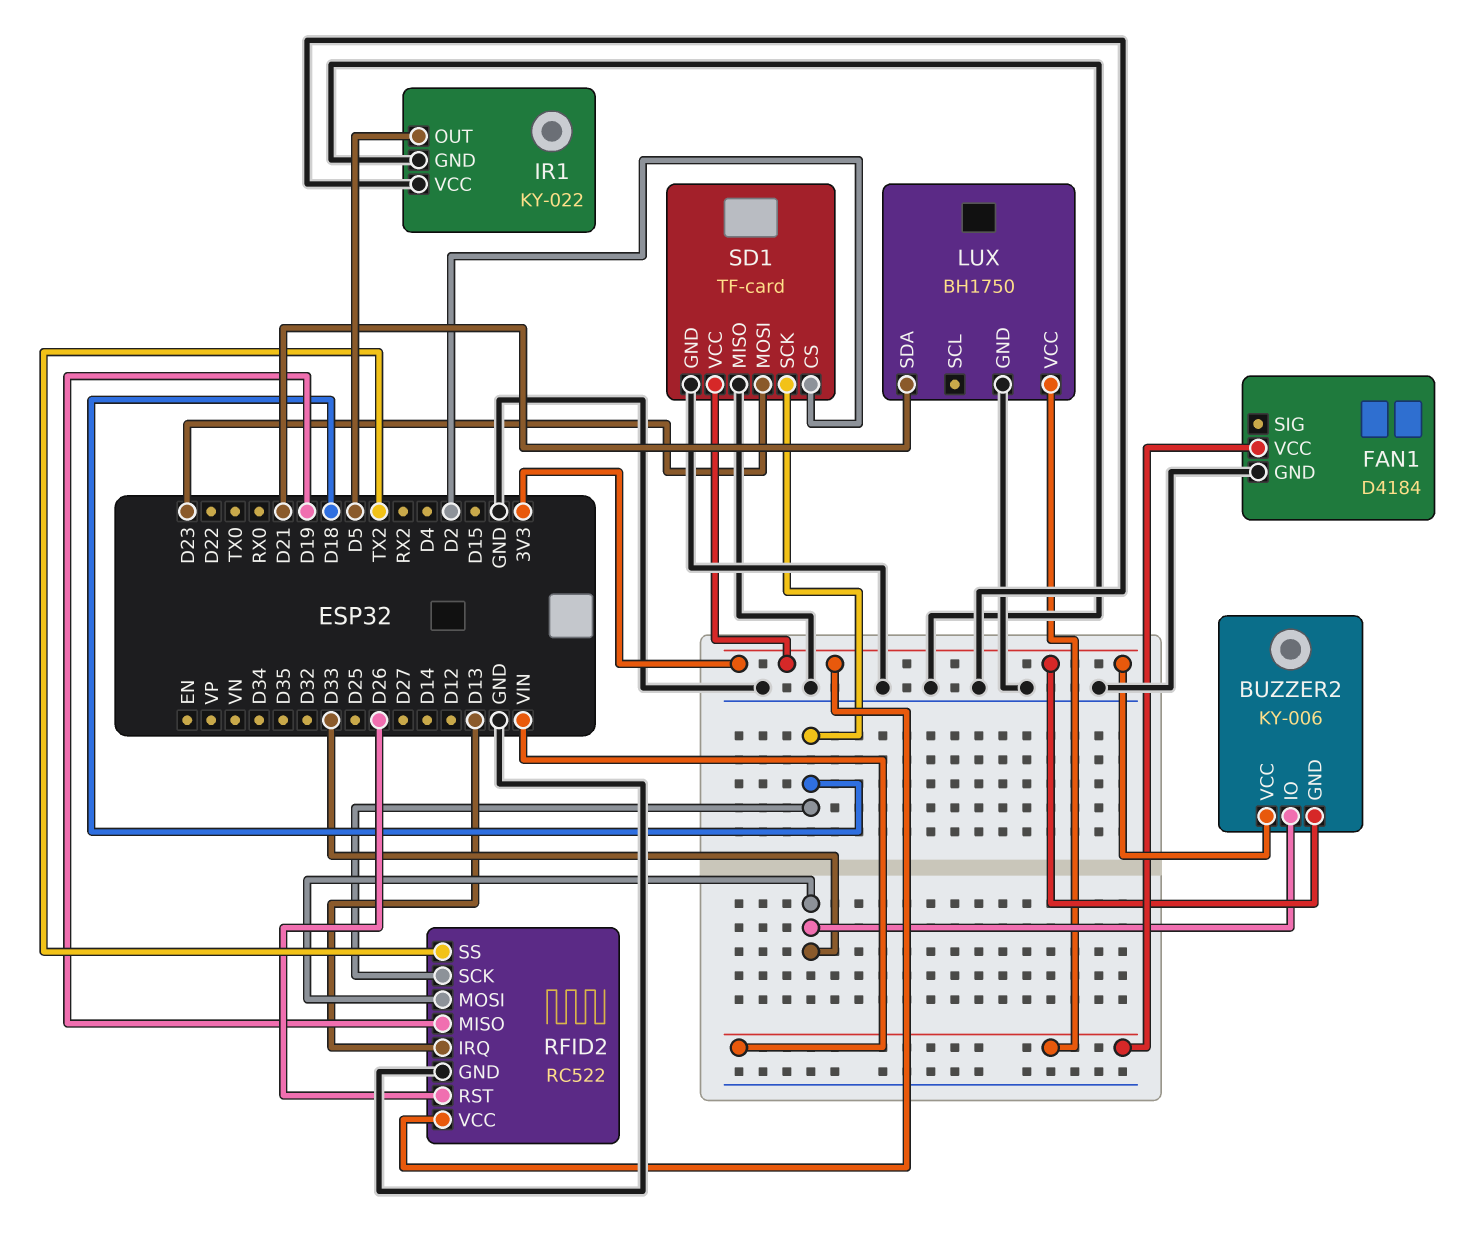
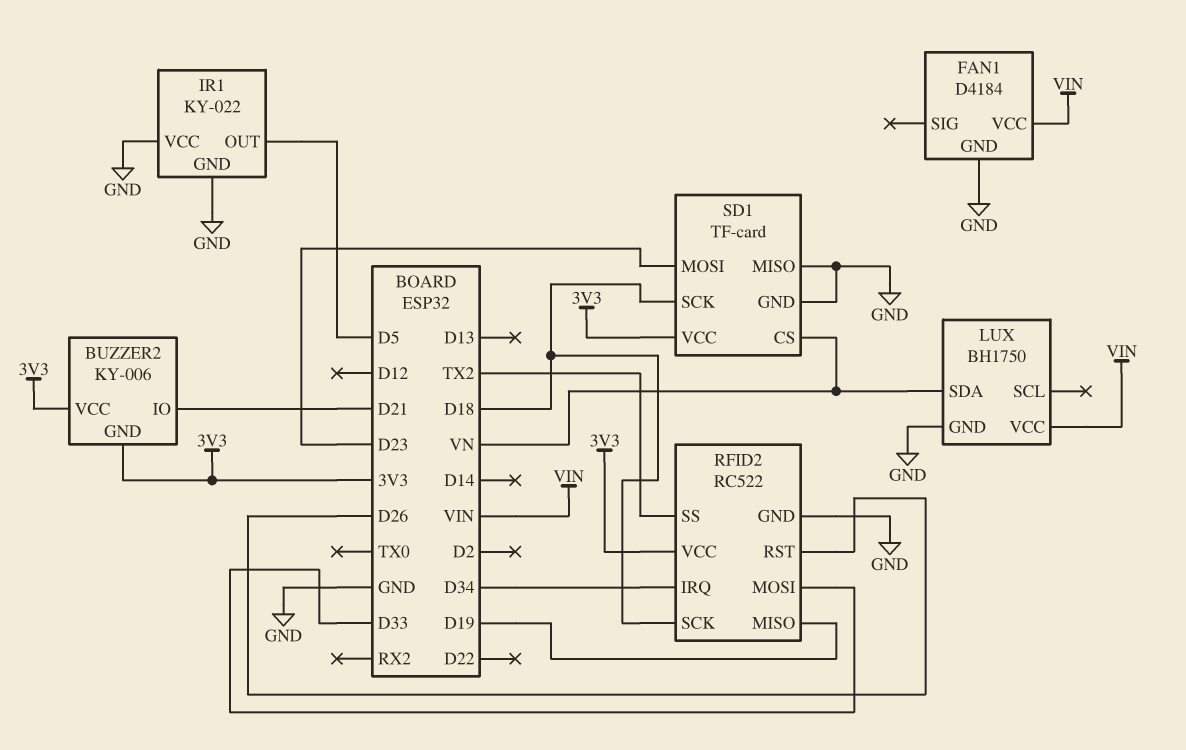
BUZZER2 pin IO: D33 -> D21
LUX pin SDA: D21 -> VN
RFID2 pin IRQ: D13 -> D34
SD1 pin CS: D2 -> VN

